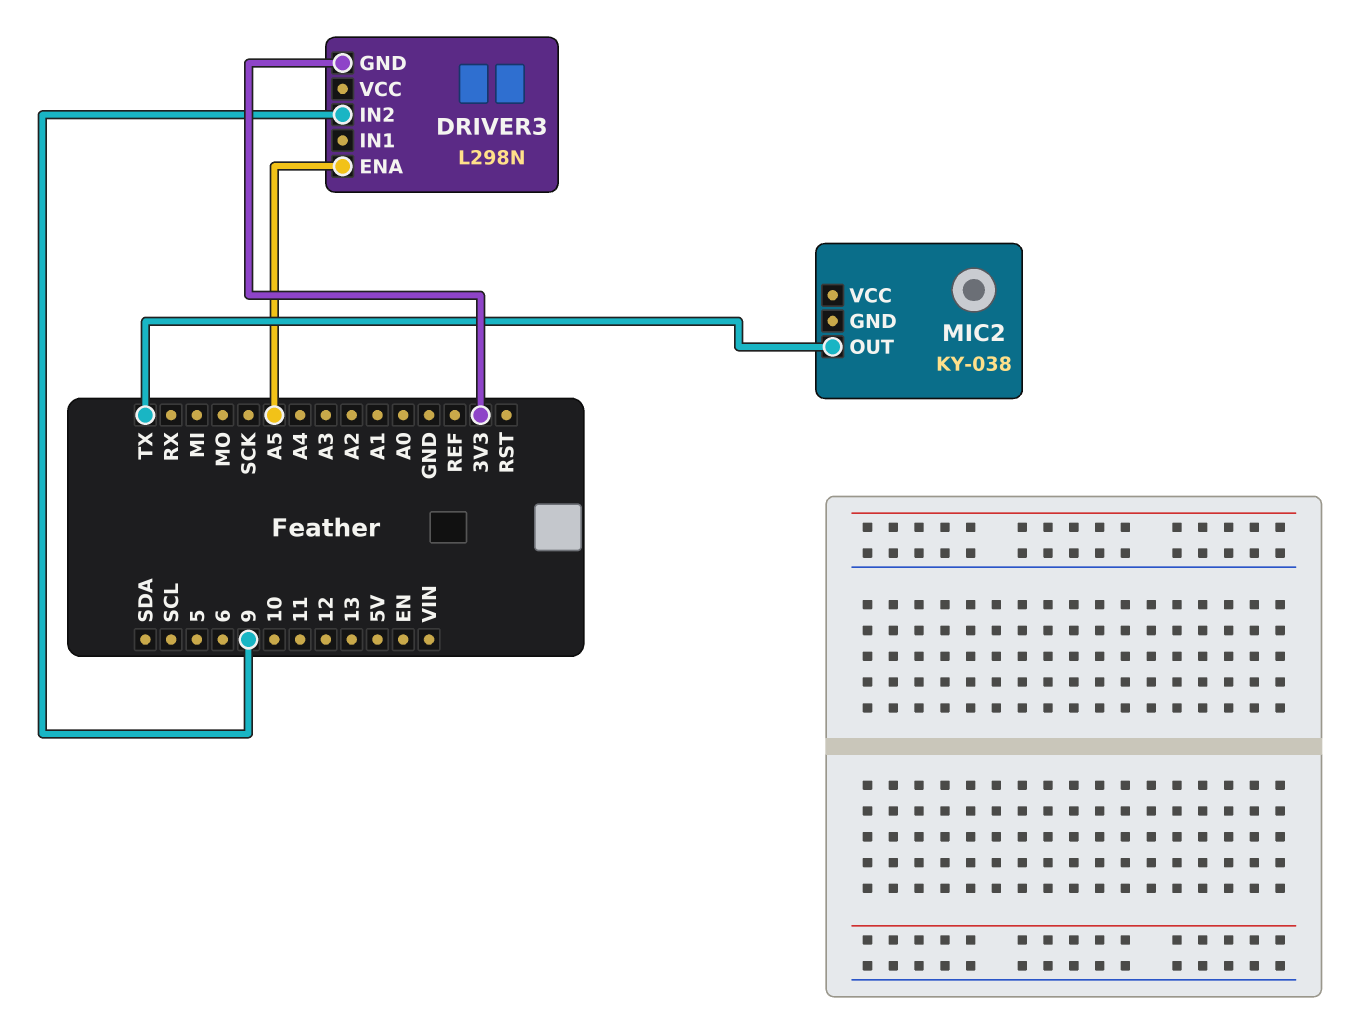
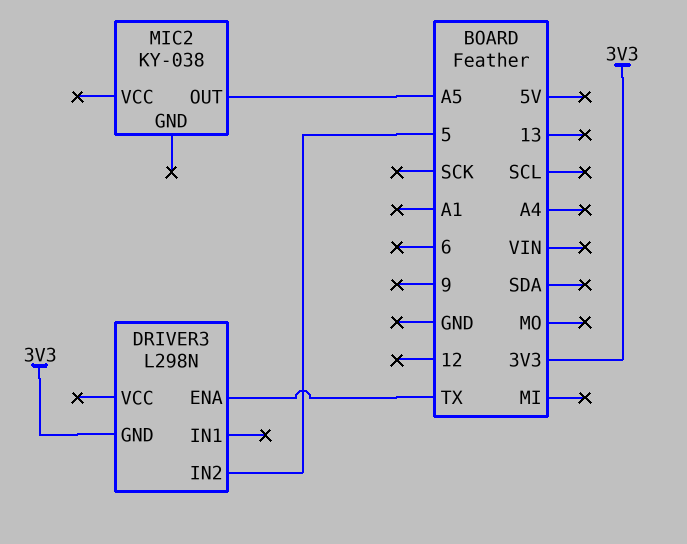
DRIVER3 pin ENA: A5 -> TX
DRIVER3 pin IN2: 9 -> 5
MIC2 pin OUT: TX -> A5

